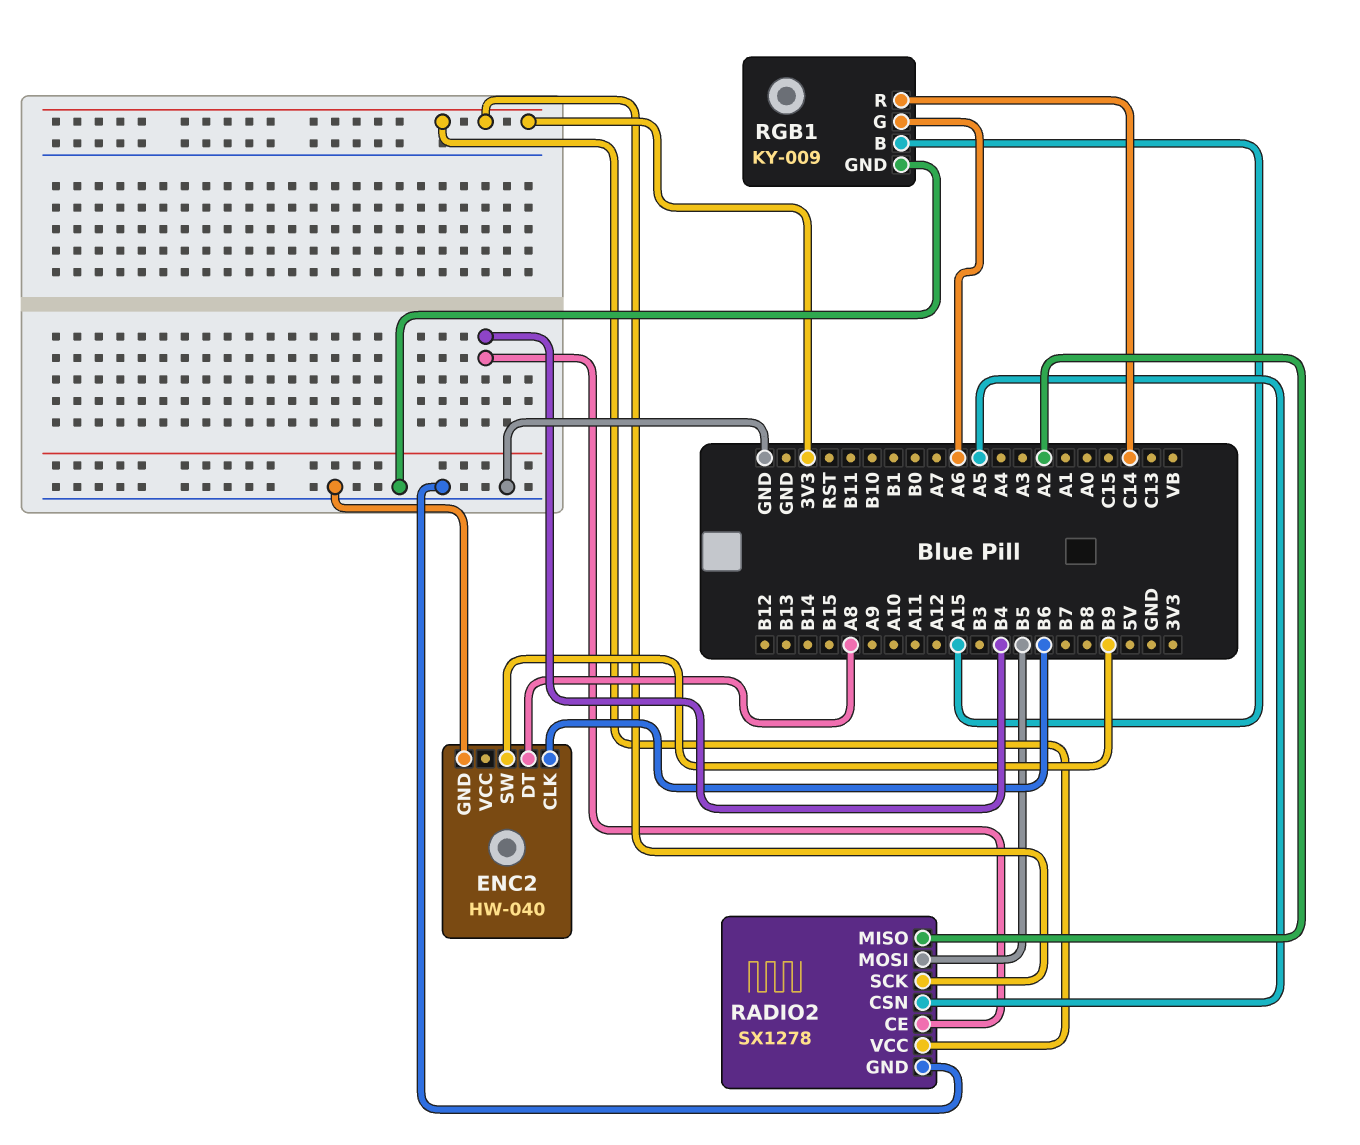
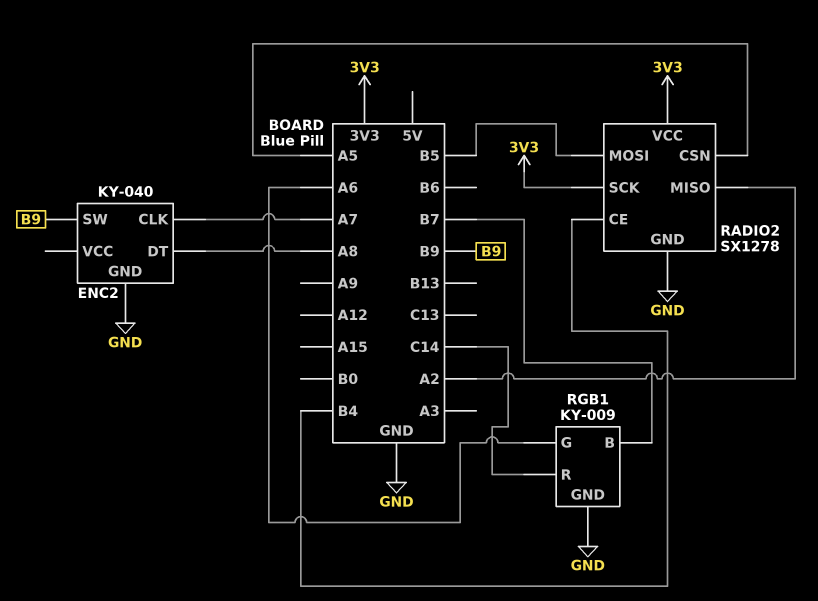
ENC2: HW-040 -> KY-040
ENC2 pin CLK: B6 -> A7
RGB1 pin B: A15 -> B7

